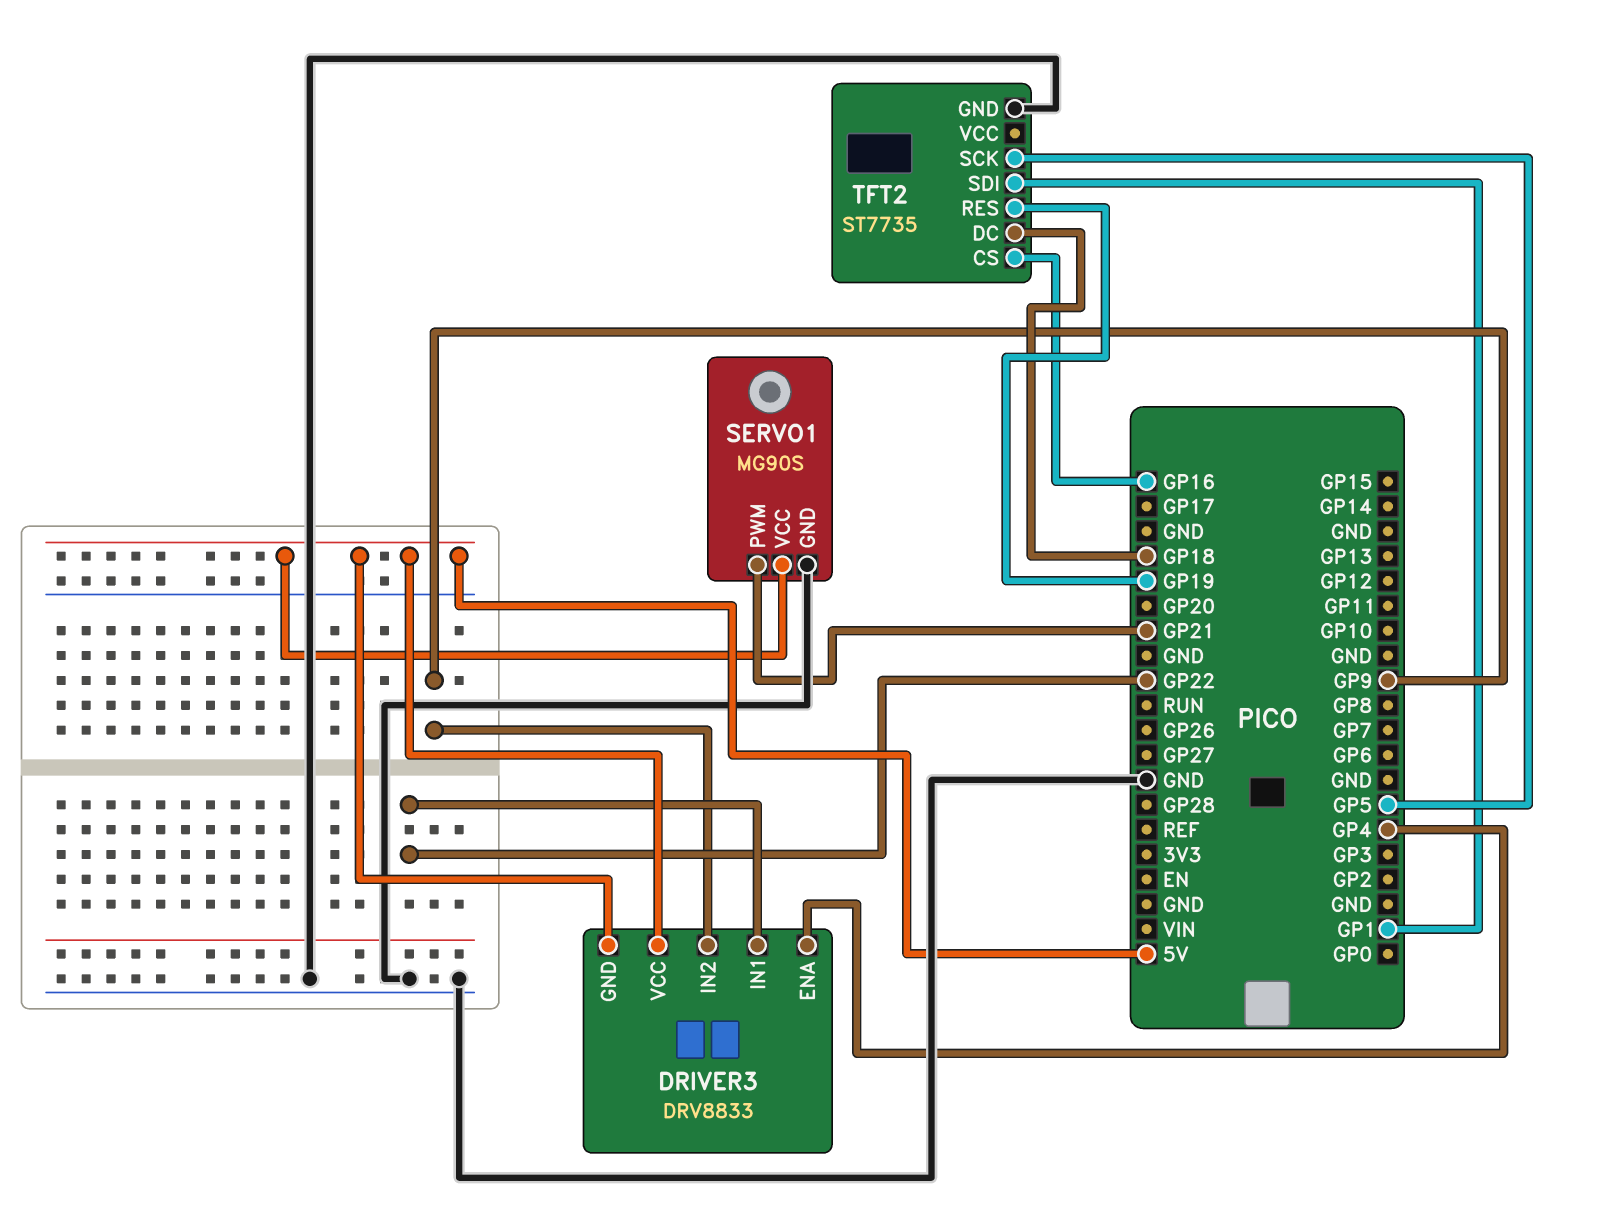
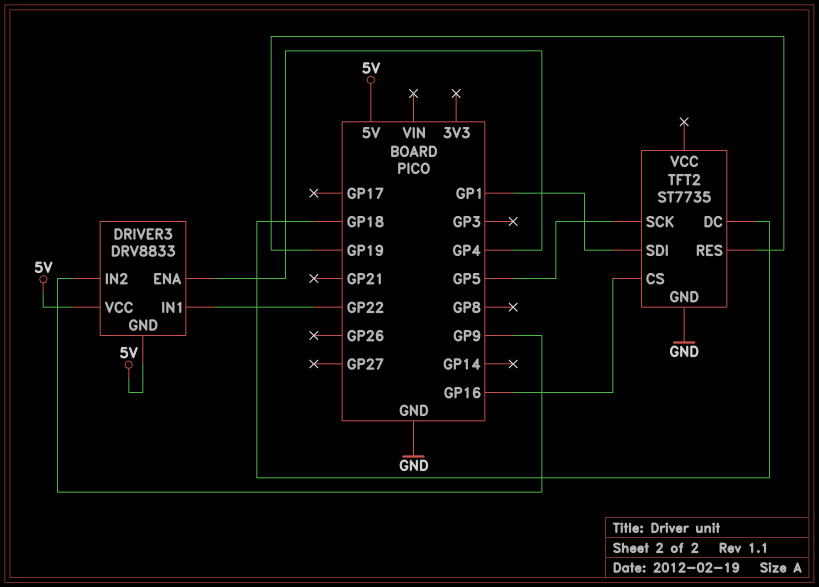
SERVO1: MG90S -> none
SERVO1 pin GND: GND -> none
SERVO1 pin PWM: GP21 -> none
SERVO1 pin VCC: 5V -> none

